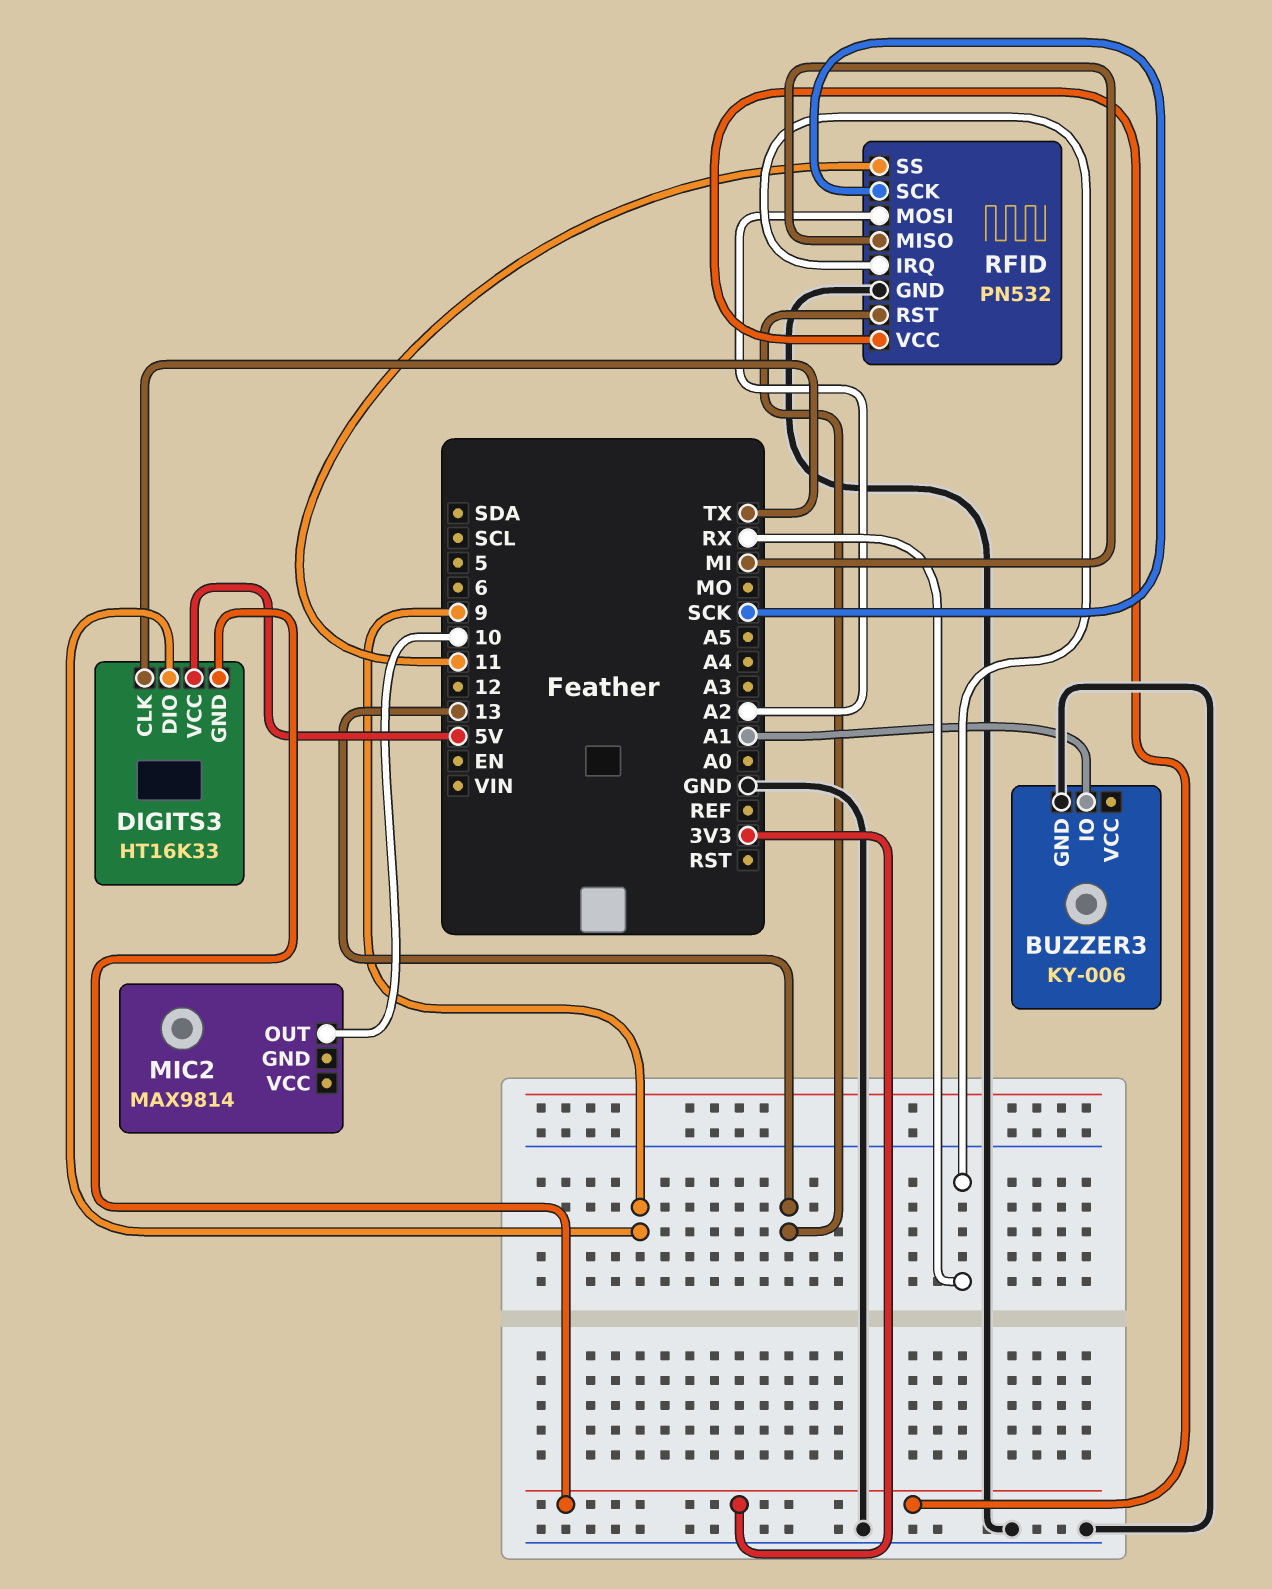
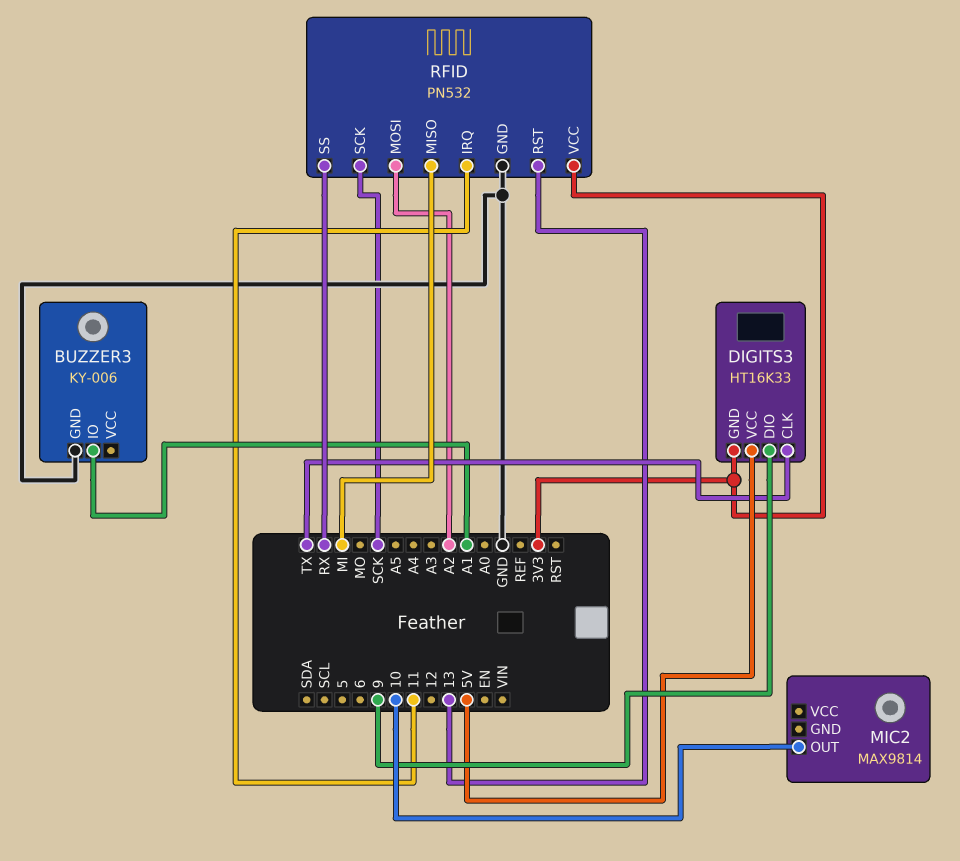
RFID pin IRQ: RX -> 11
RFID pin SS: 11 -> RX

